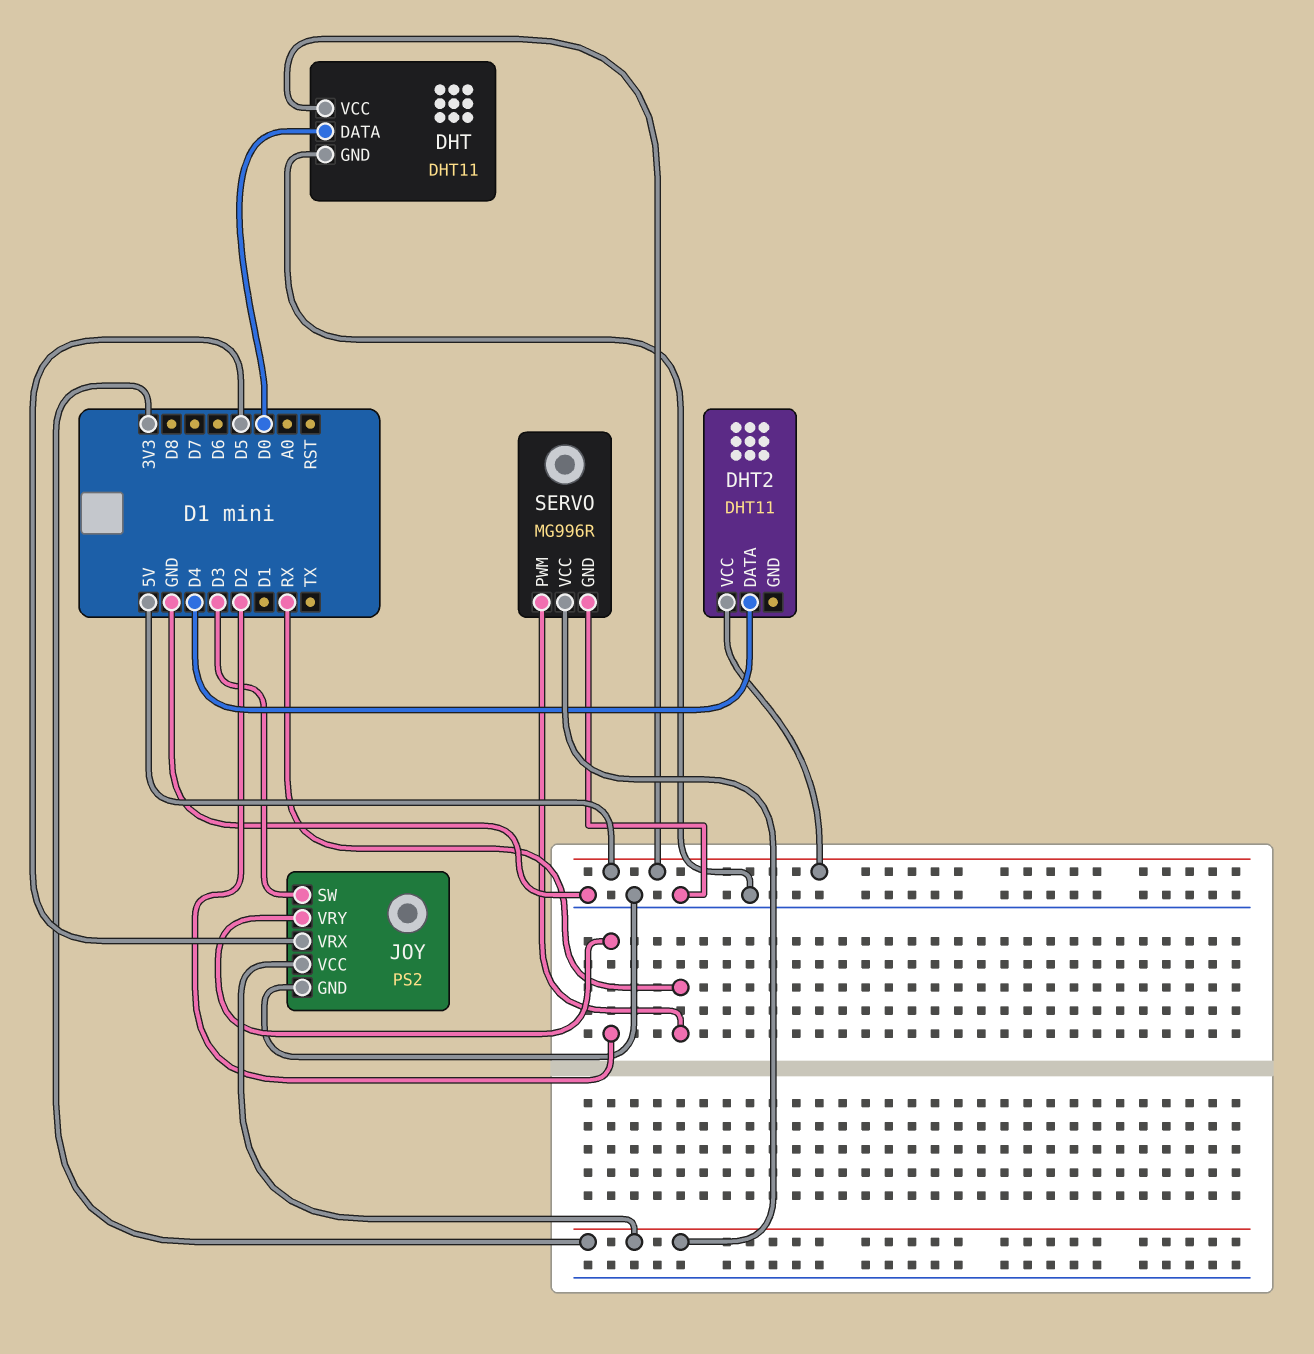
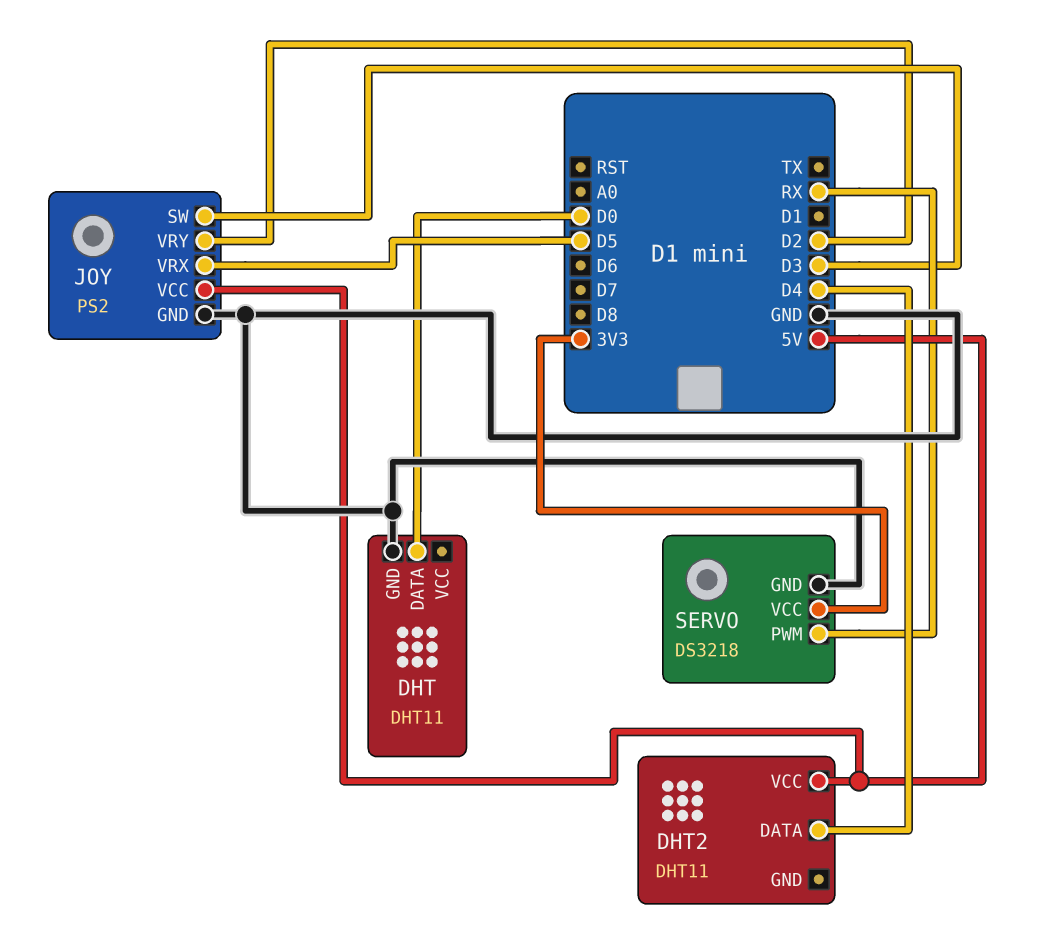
DHT pin VCC: 5V -> none
JOY pin VCC: 3V3 -> 5V
SERVO: MG996R -> DS3218

